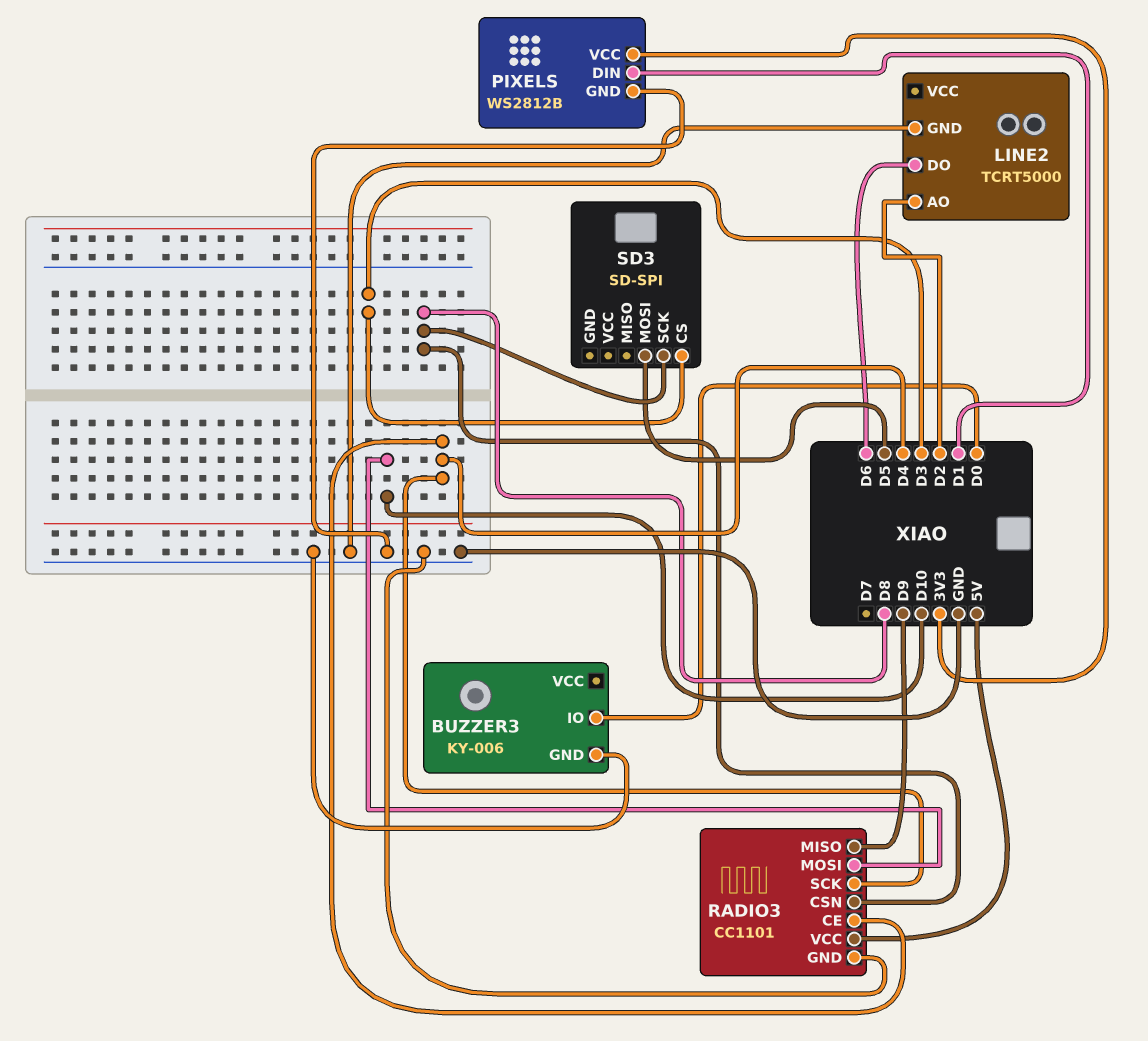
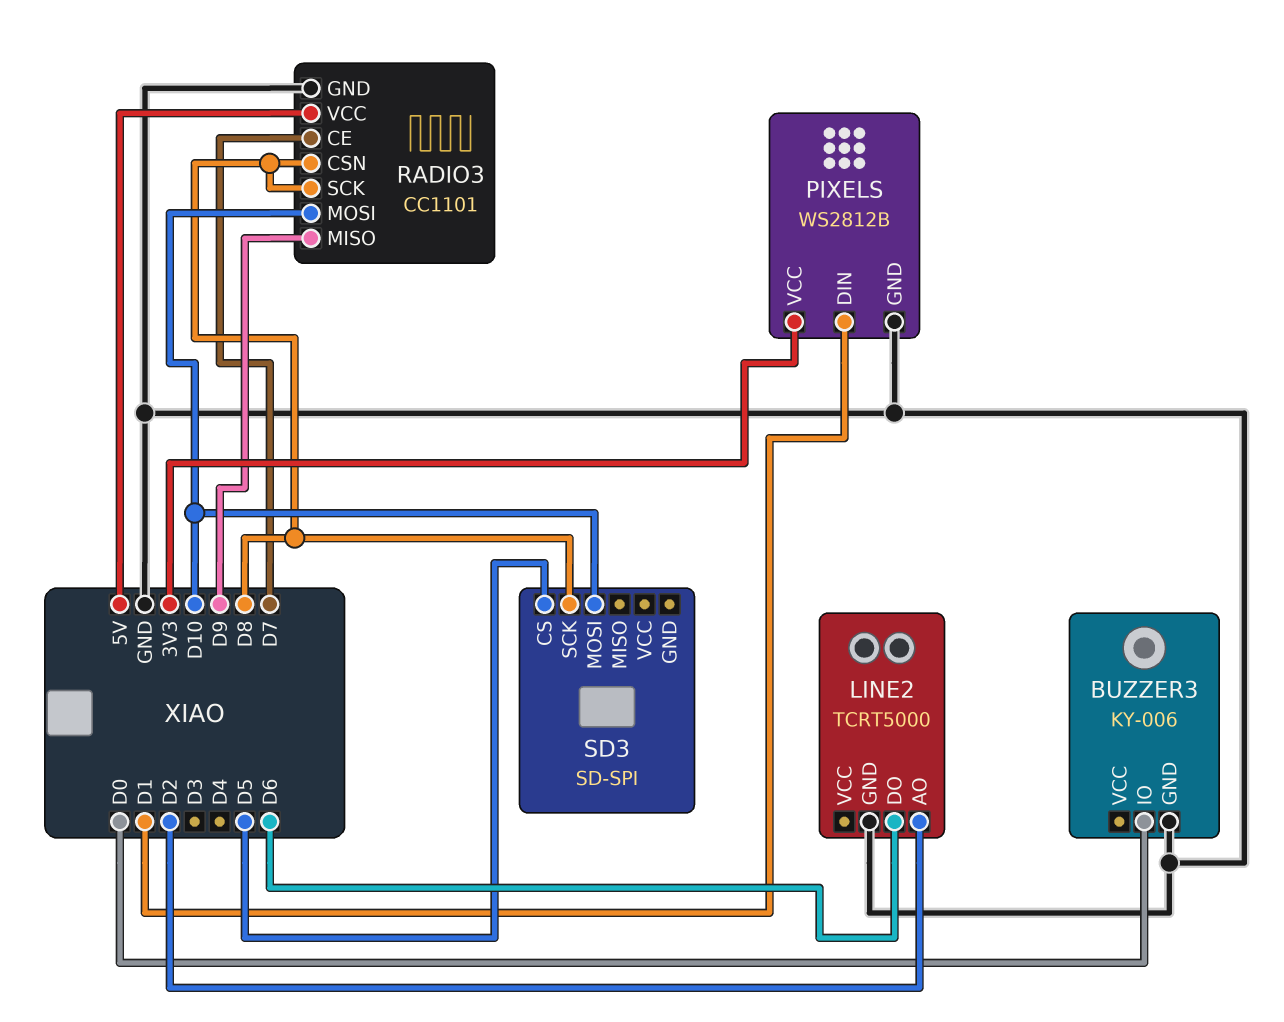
RADIO3 pin CE: D4 -> D7
RADIO3 pin SCK: D4 -> D8
SD3 pin CS: D3 -> D5
SD3 pin MOSI: D5 -> D10

